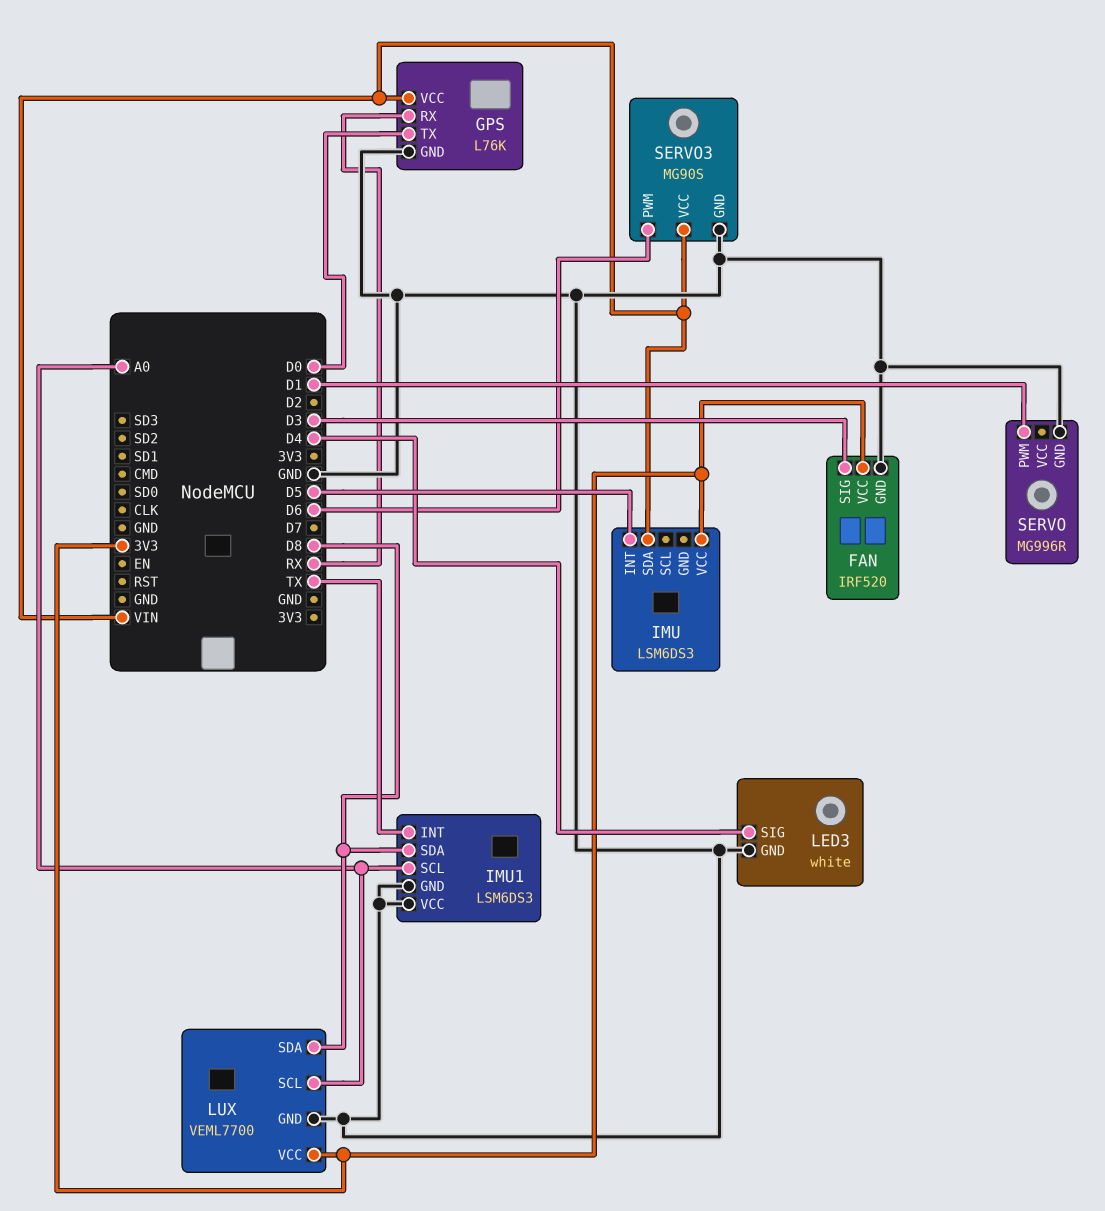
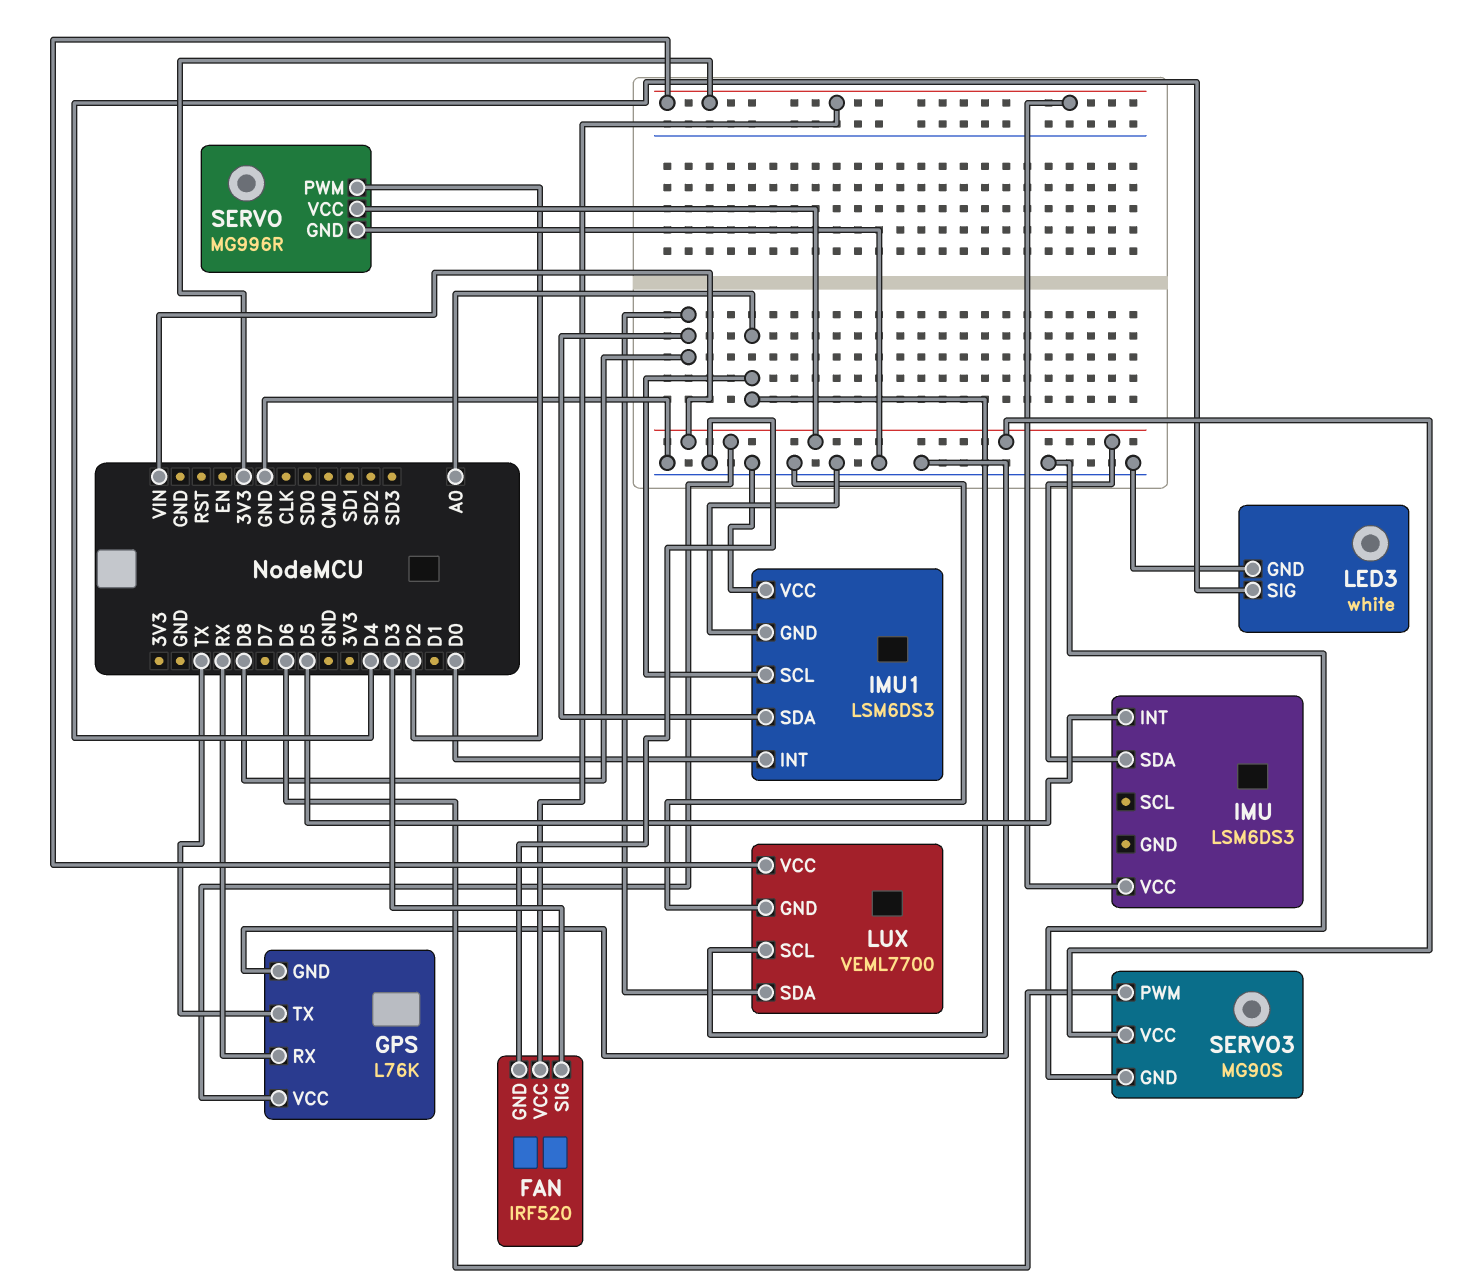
GPS pin TX: D0 -> TX
IMU1 pin INT: TX -> D0
SERVO pin PWM: D1 -> D2
SERVO pin VCC: none -> VIN

